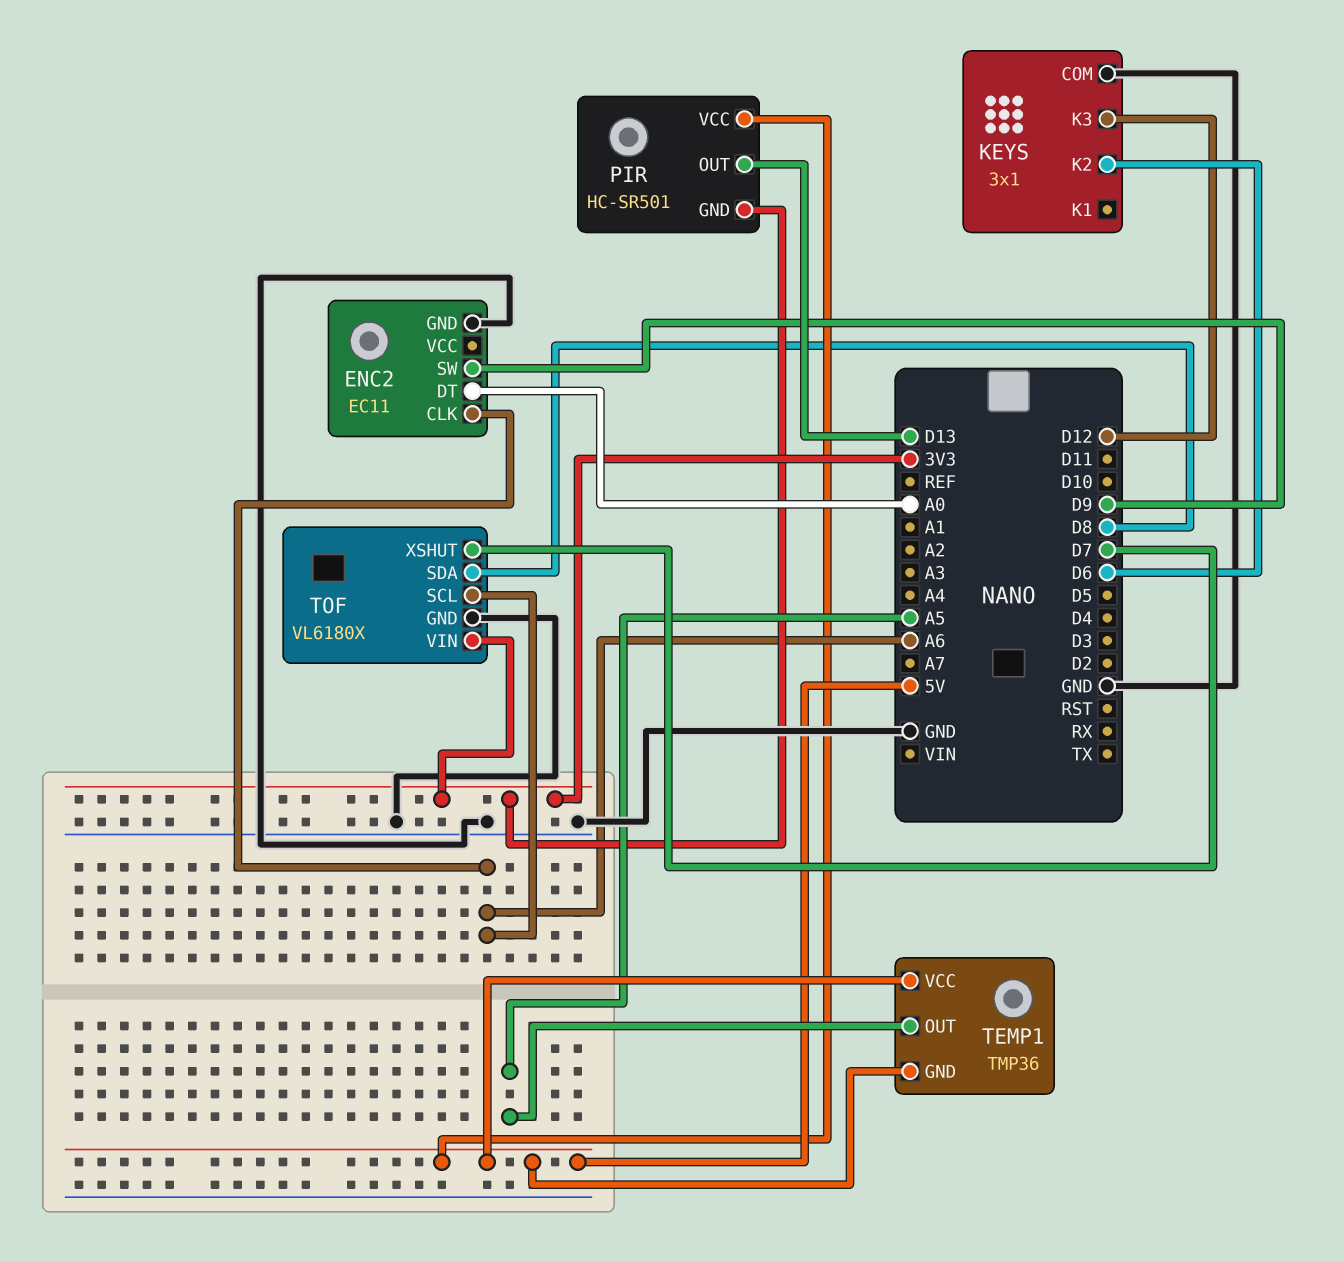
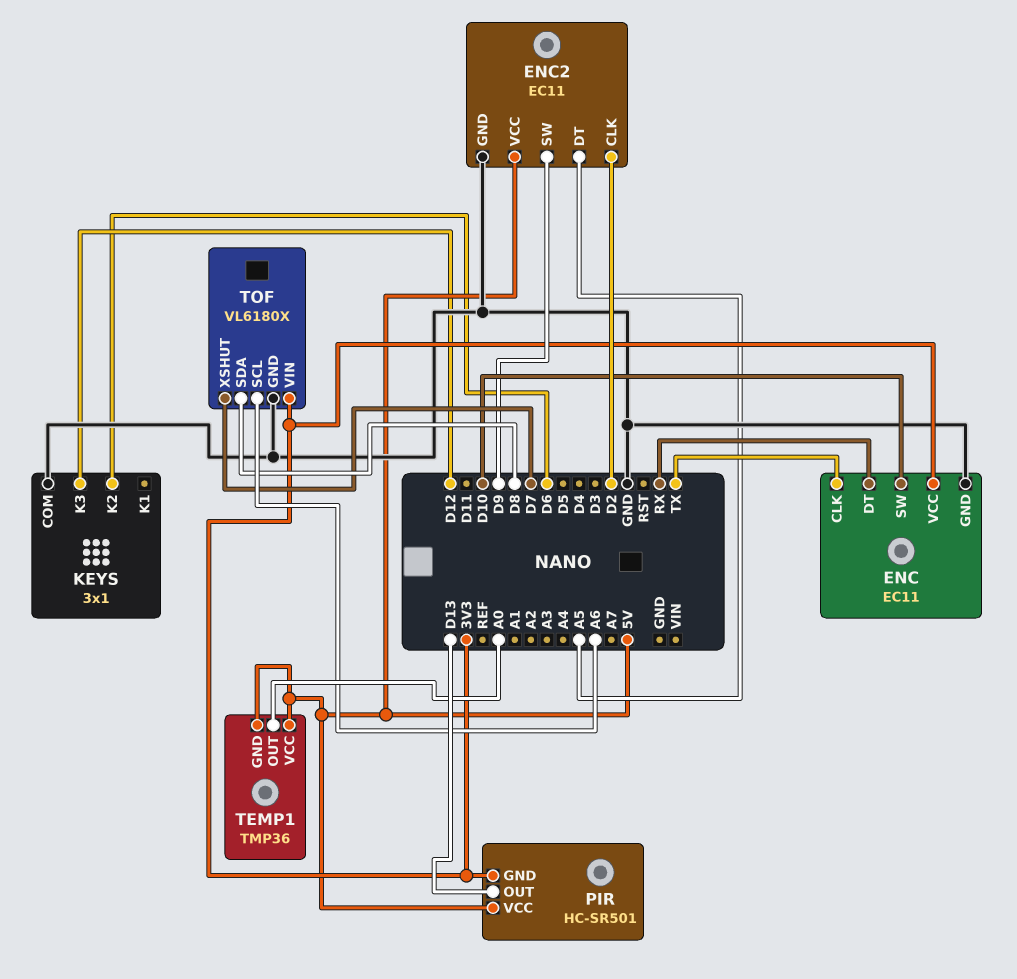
ENC: none -> EC11
ENC pin CLK: none -> TX
ENC pin DT: none -> RX
ENC pin GND: none -> GND
ENC pin SW: none -> D10
ENC pin VCC: none -> 3V3
ENC2 pin CLK: A6 -> D2
ENC2 pin DT: A0 -> A5
ENC2 pin VCC: none -> 5V
TEMP1 pin OUT: A5 -> A0

